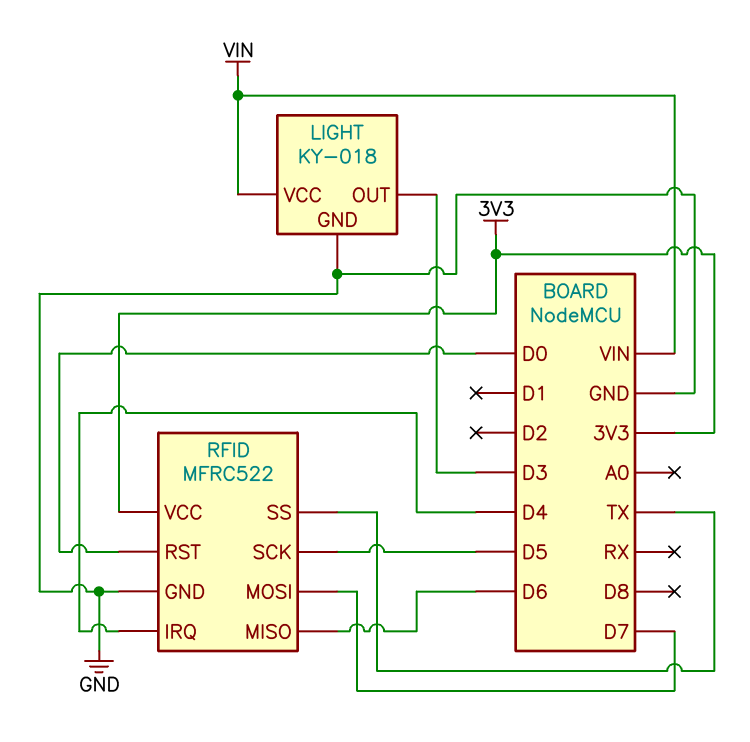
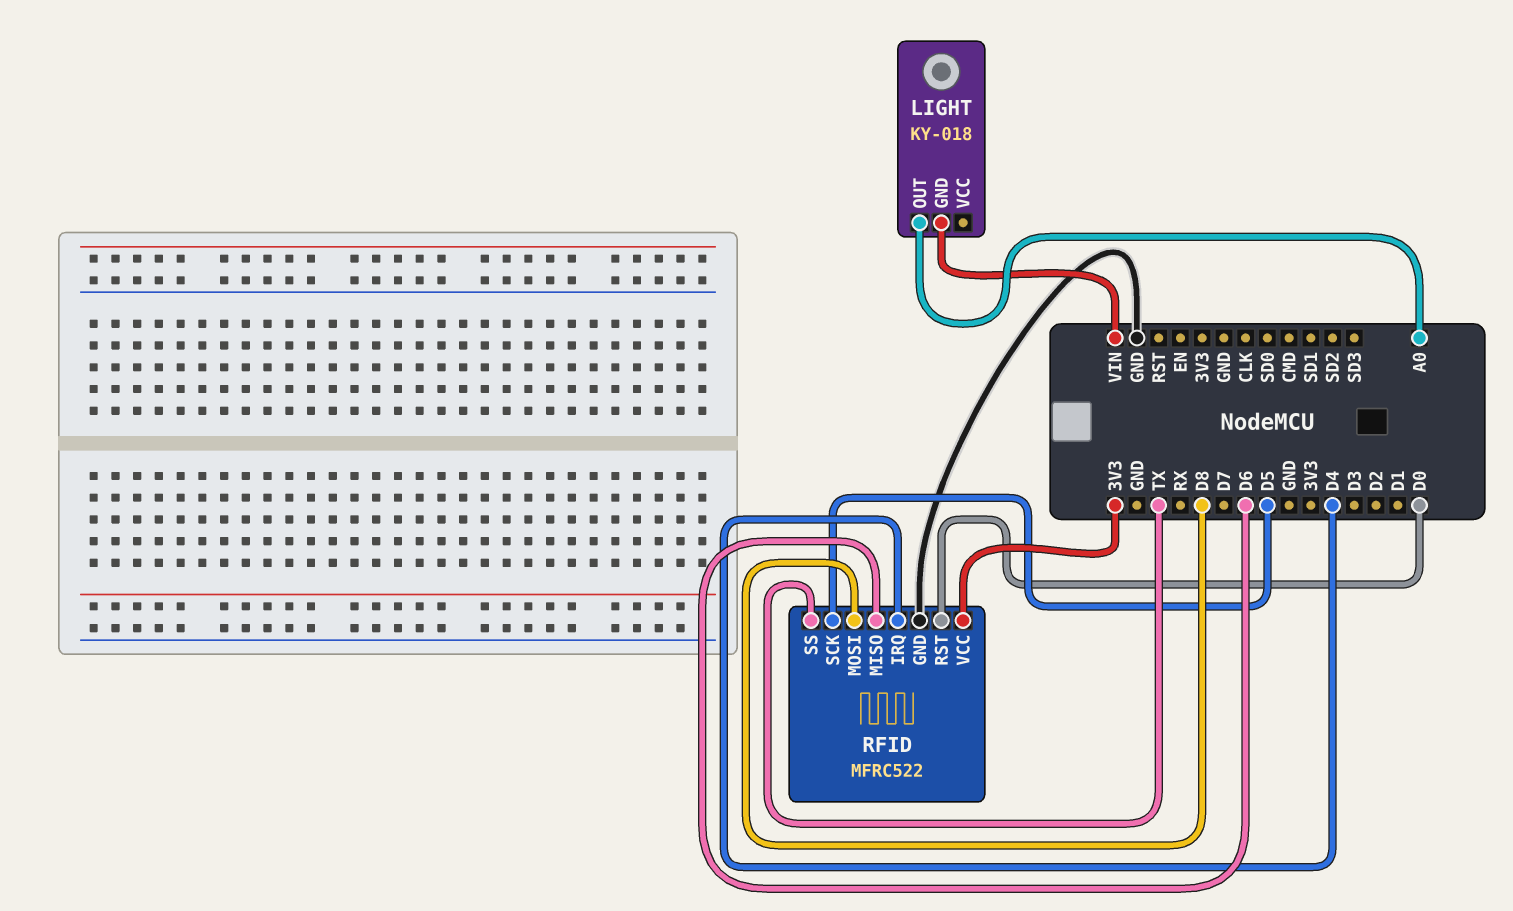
LIGHT pin GND: GND -> VIN
LIGHT pin OUT: D3 -> A0
LIGHT pin VCC: VIN -> none
RFID pin MOSI: D7 -> D8

